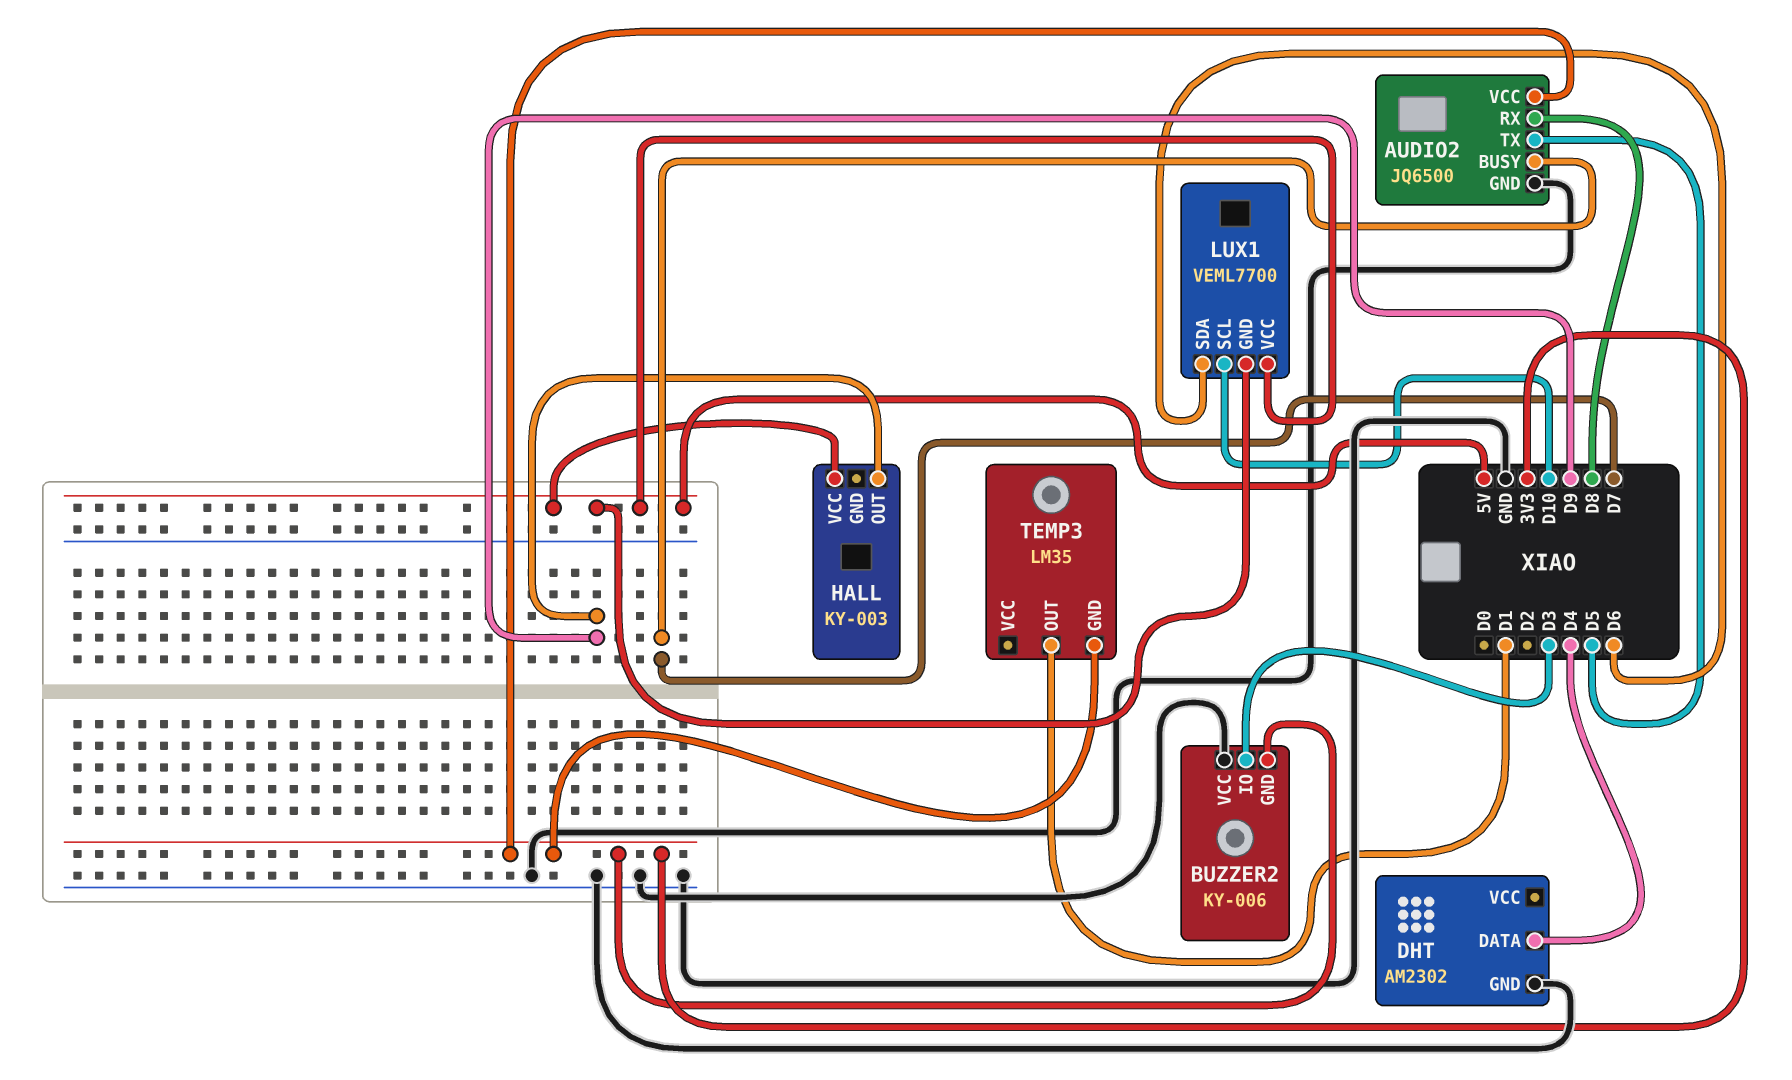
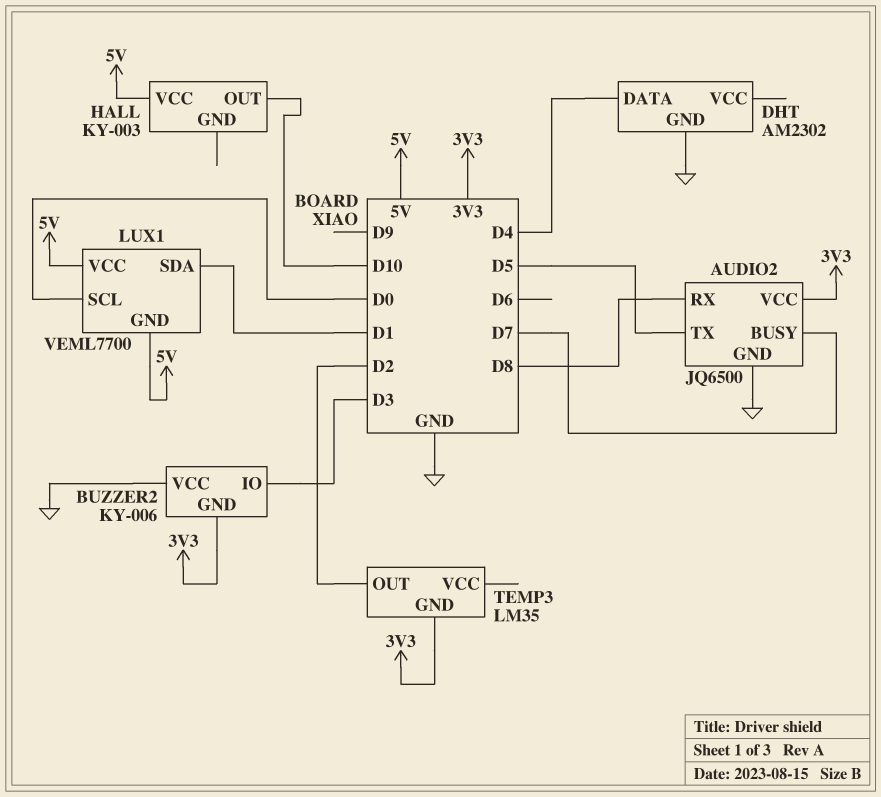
HALL pin OUT: D9 -> D10
LUX1 pin SCL: D10 -> D0
LUX1 pin SDA: D6 -> D1
TEMP3 pin OUT: D1 -> D2

